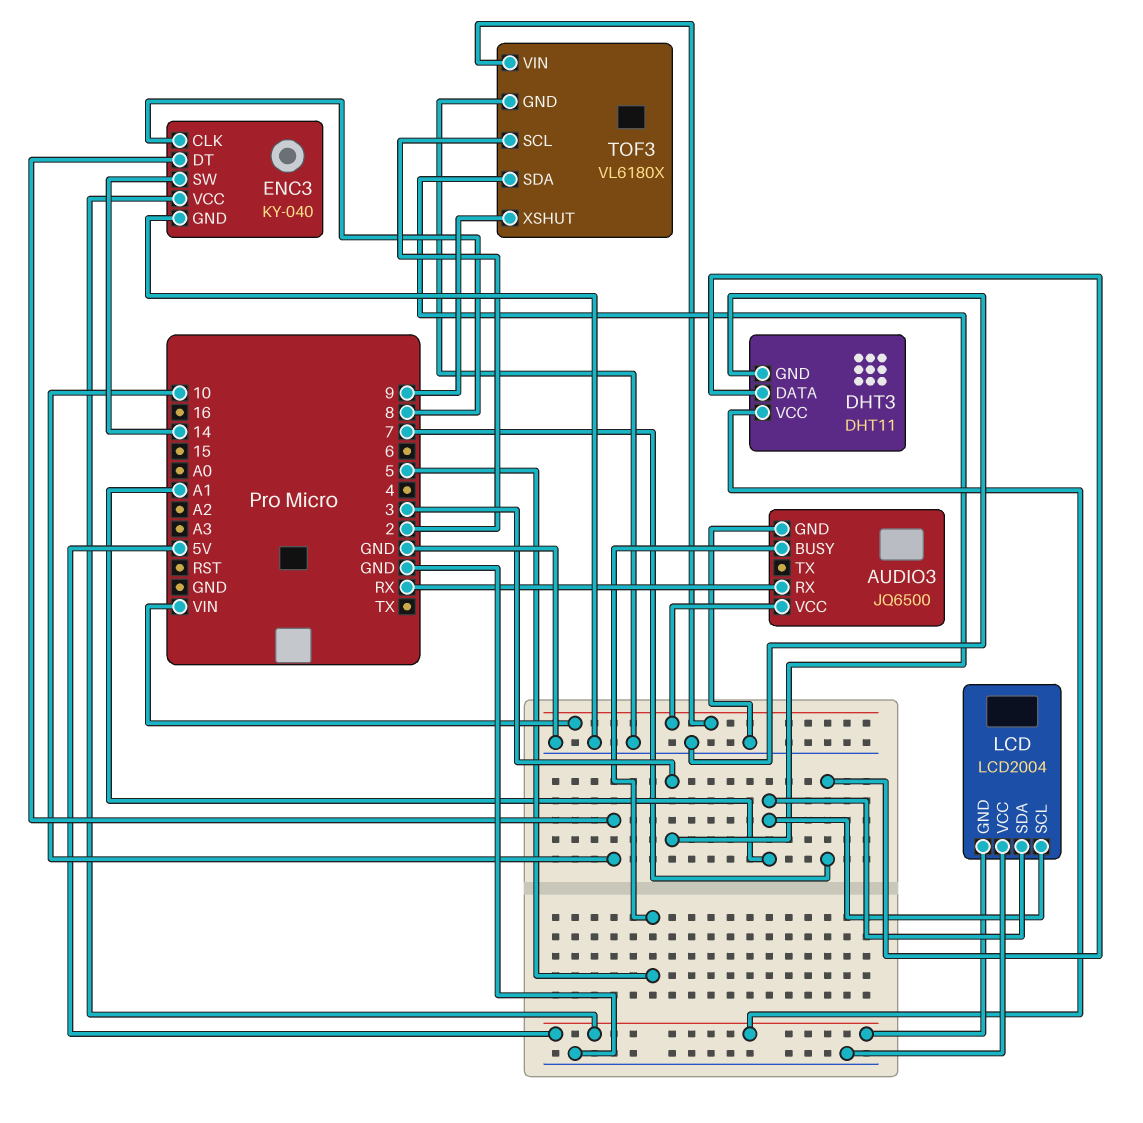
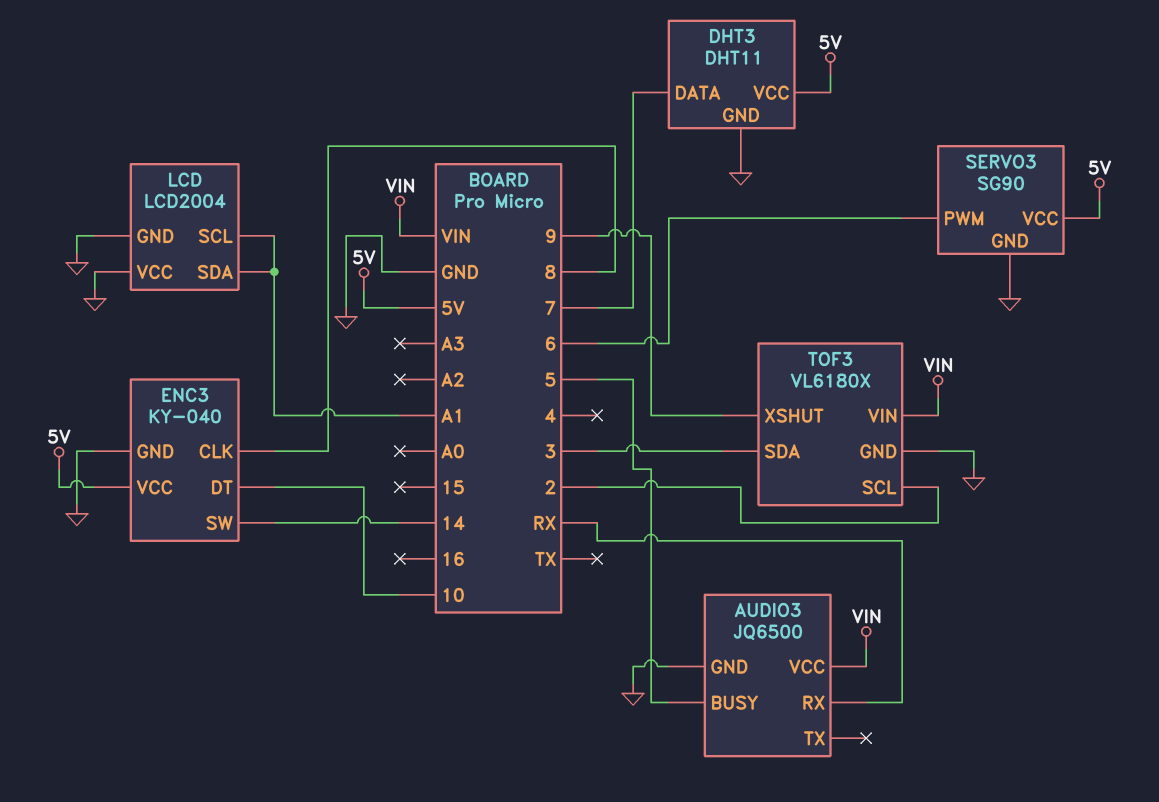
LCD pin GND: 5V -> GND
SERVO3: none -> SG90
SERVO3 pin GND: none -> GND
SERVO3 pin PWM: none -> 6
SERVO3 pin VCC: none -> 5V

